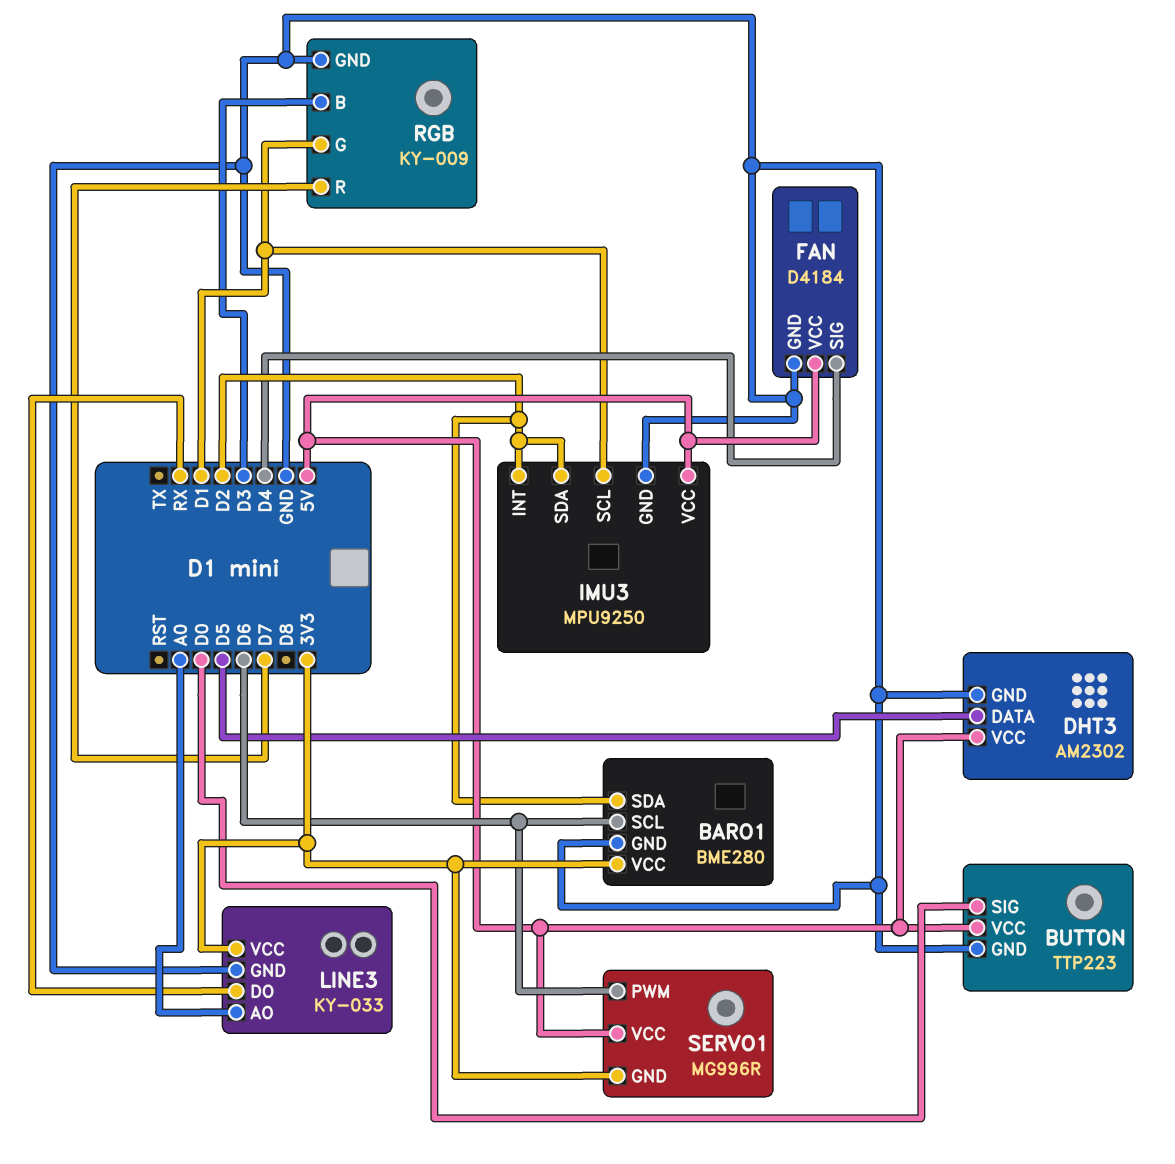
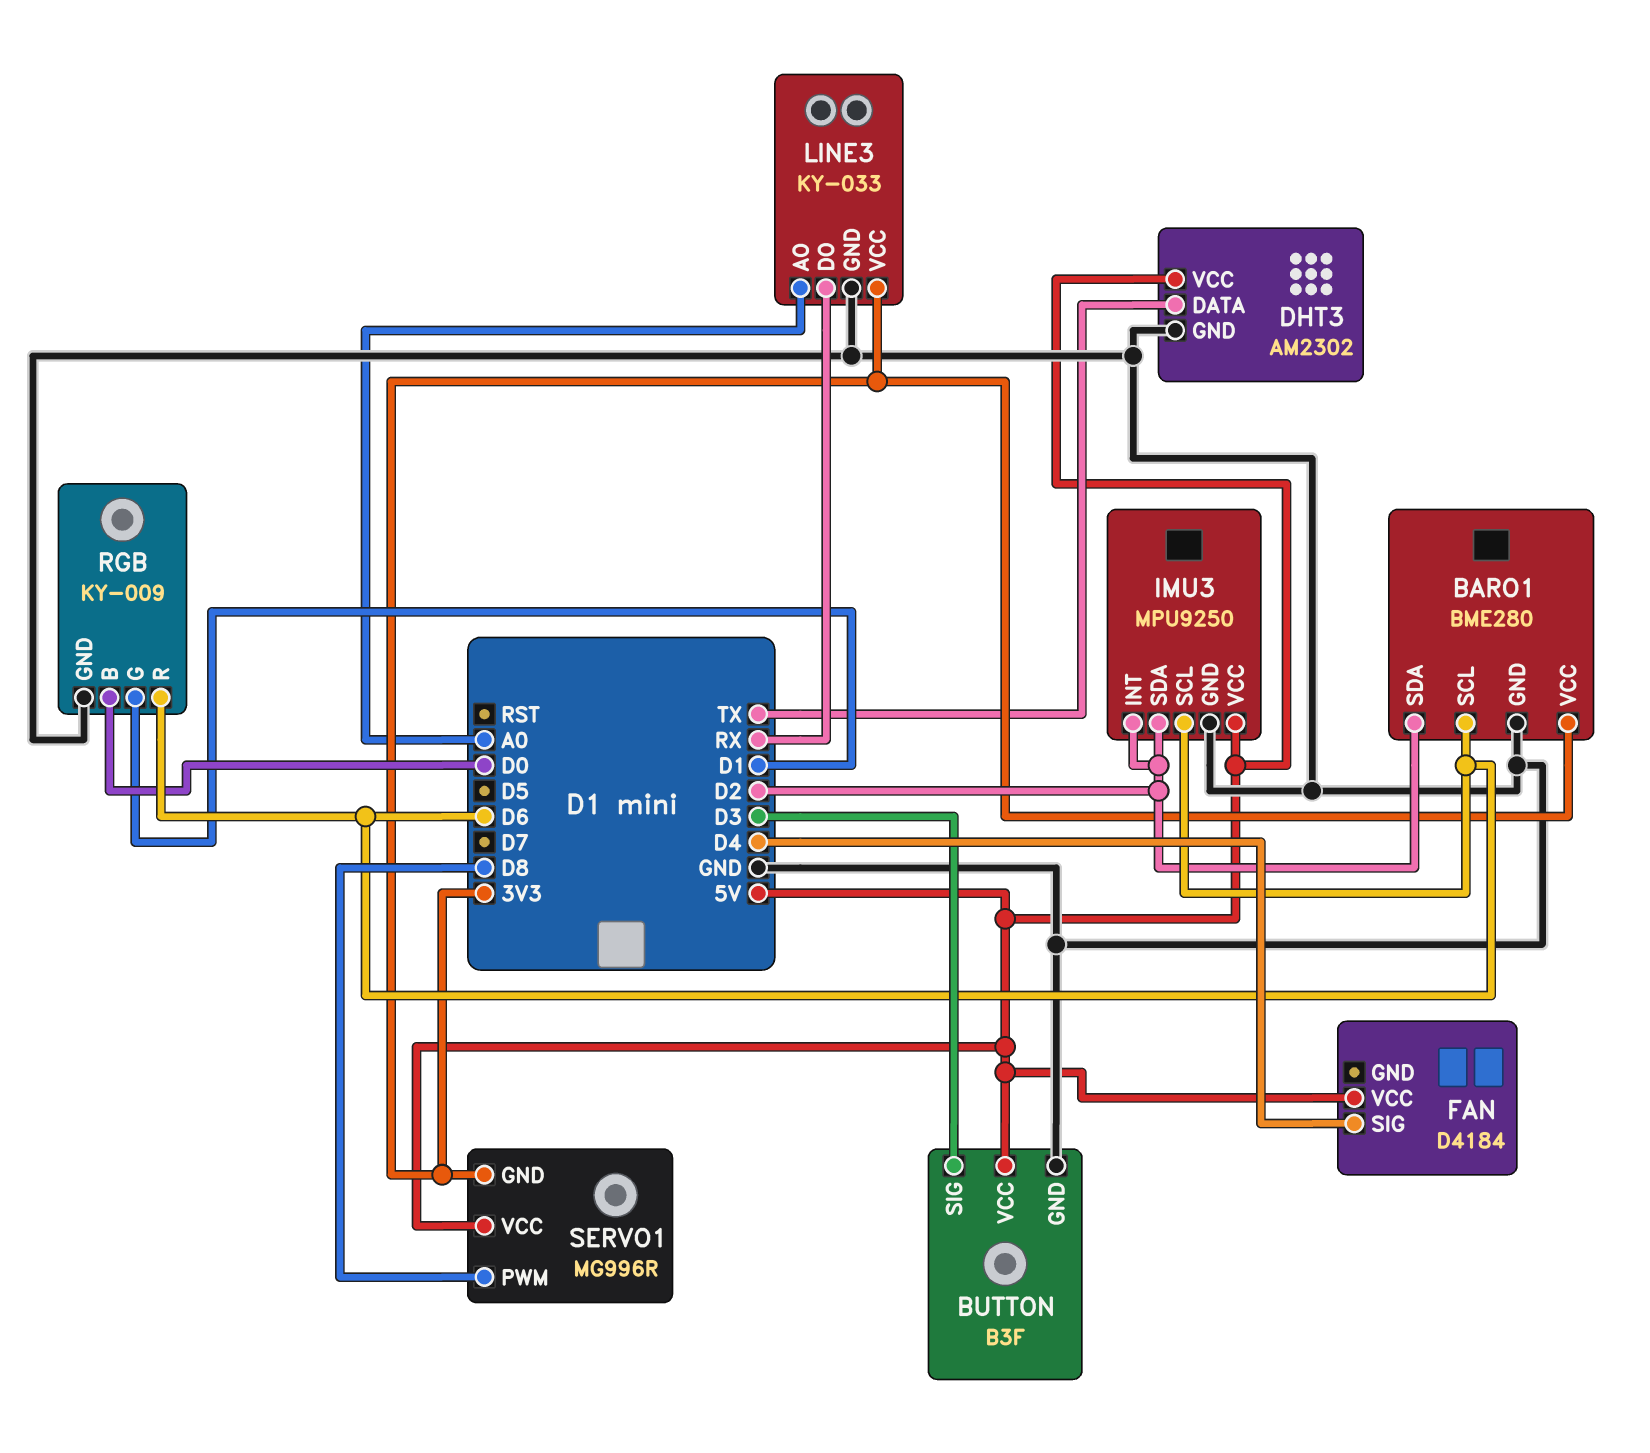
BUTTON: TTP223 -> B3F
BUTTON pin SIG: D0 -> D3
DHT3 pin DATA: D5 -> TX
FAN pin GND: GND -> none
IMU3 pin SCL: D1 -> D6
RGB pin B: D3 -> D0
RGB pin R: D7 -> D6
SERVO1 pin PWM: D6 -> D8

